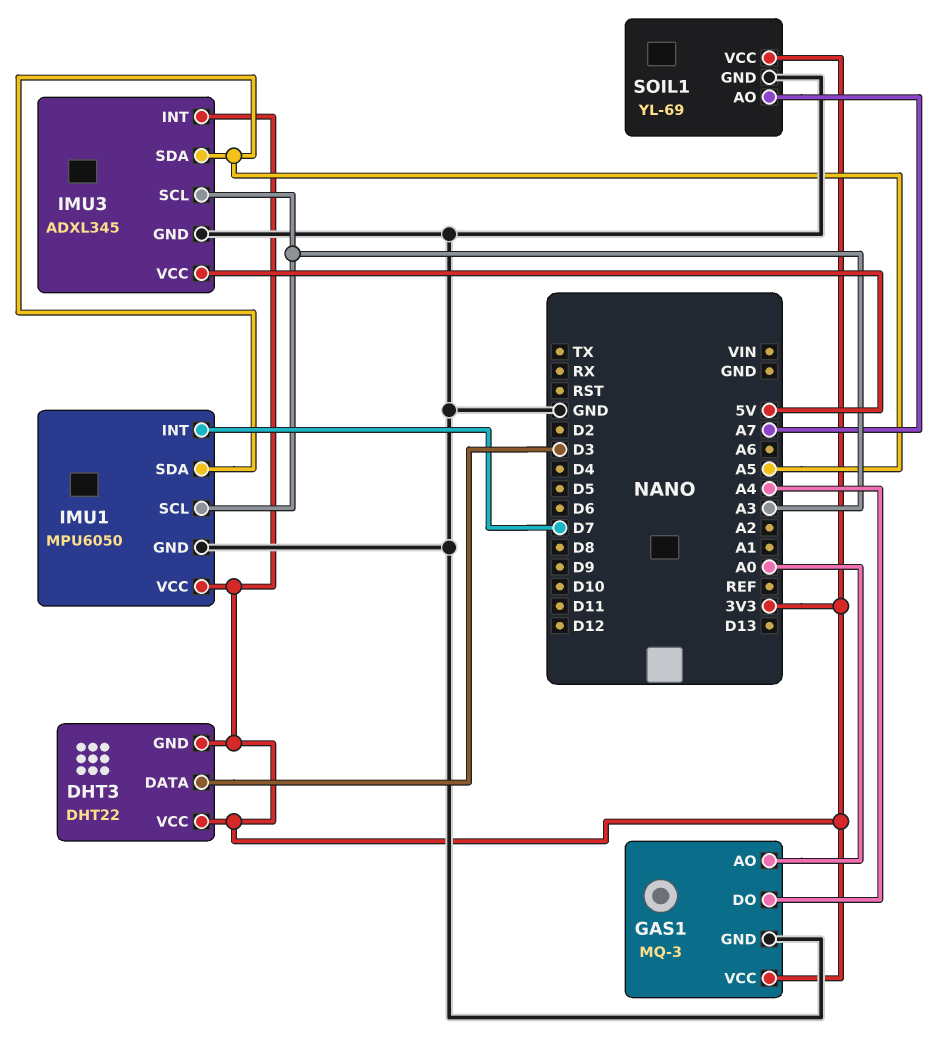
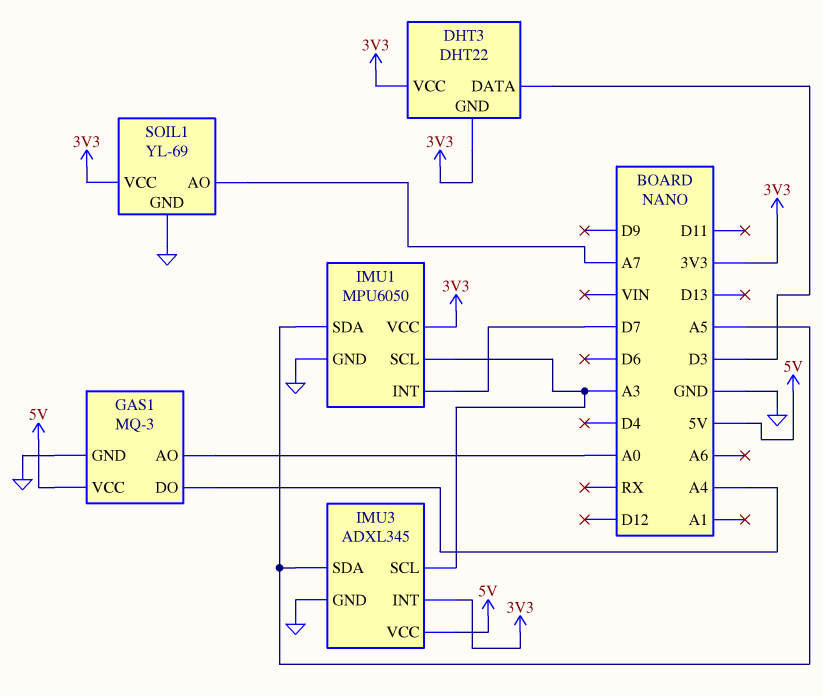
GAS1 pin VCC: 3V3 -> 5V

